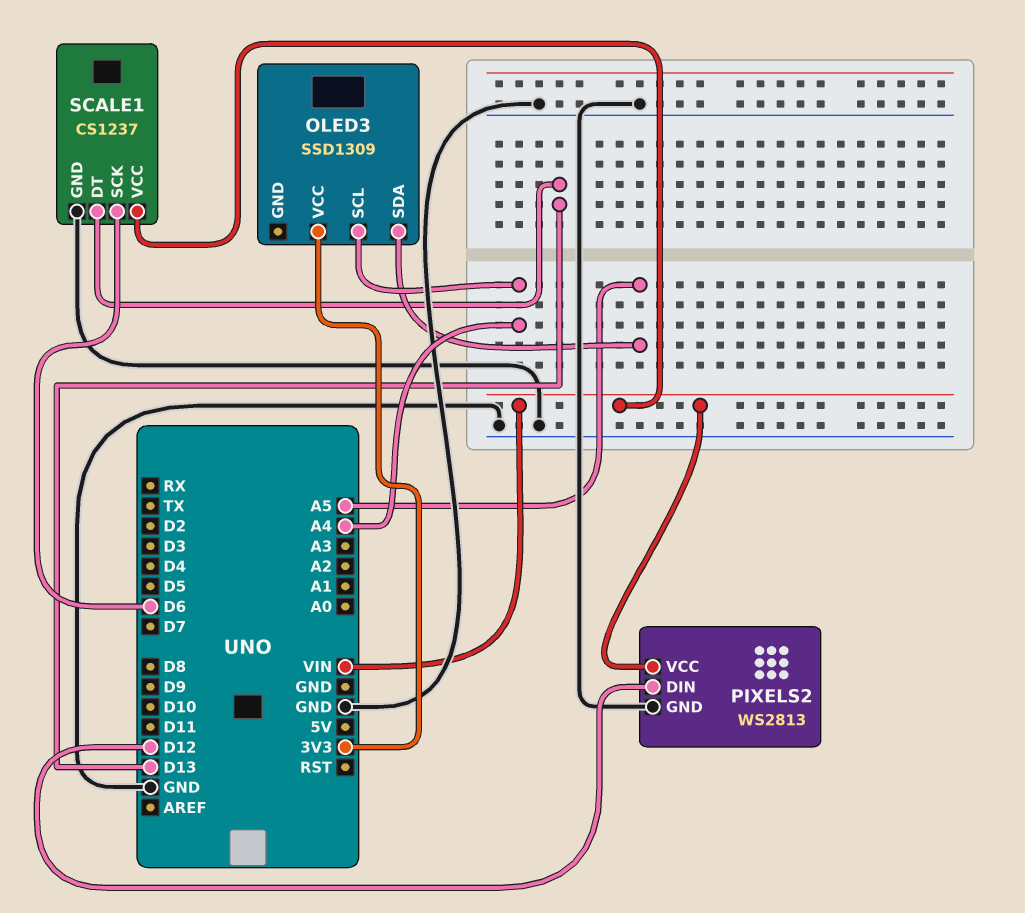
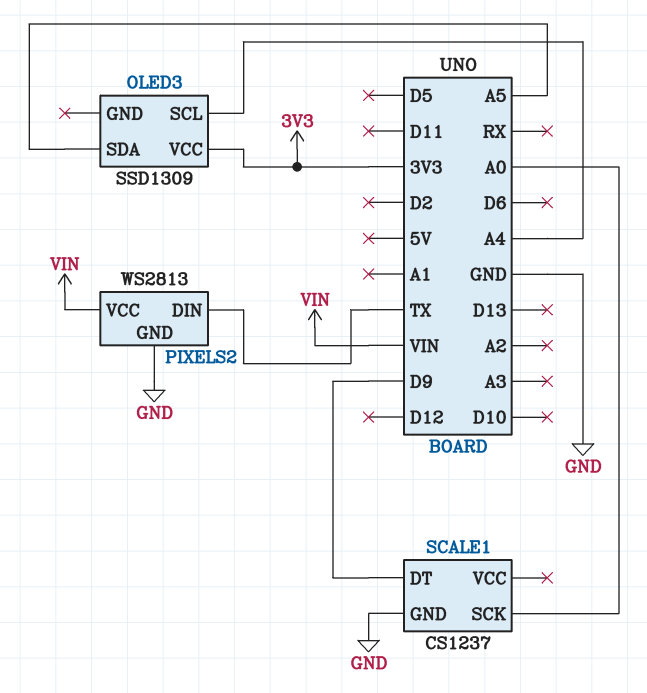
PIXELS2 pin DIN: D12 -> TX
SCALE1 pin DT: D13 -> D9
SCALE1 pin SCK: D6 -> A0
SCALE1 pin VCC: VIN -> none

